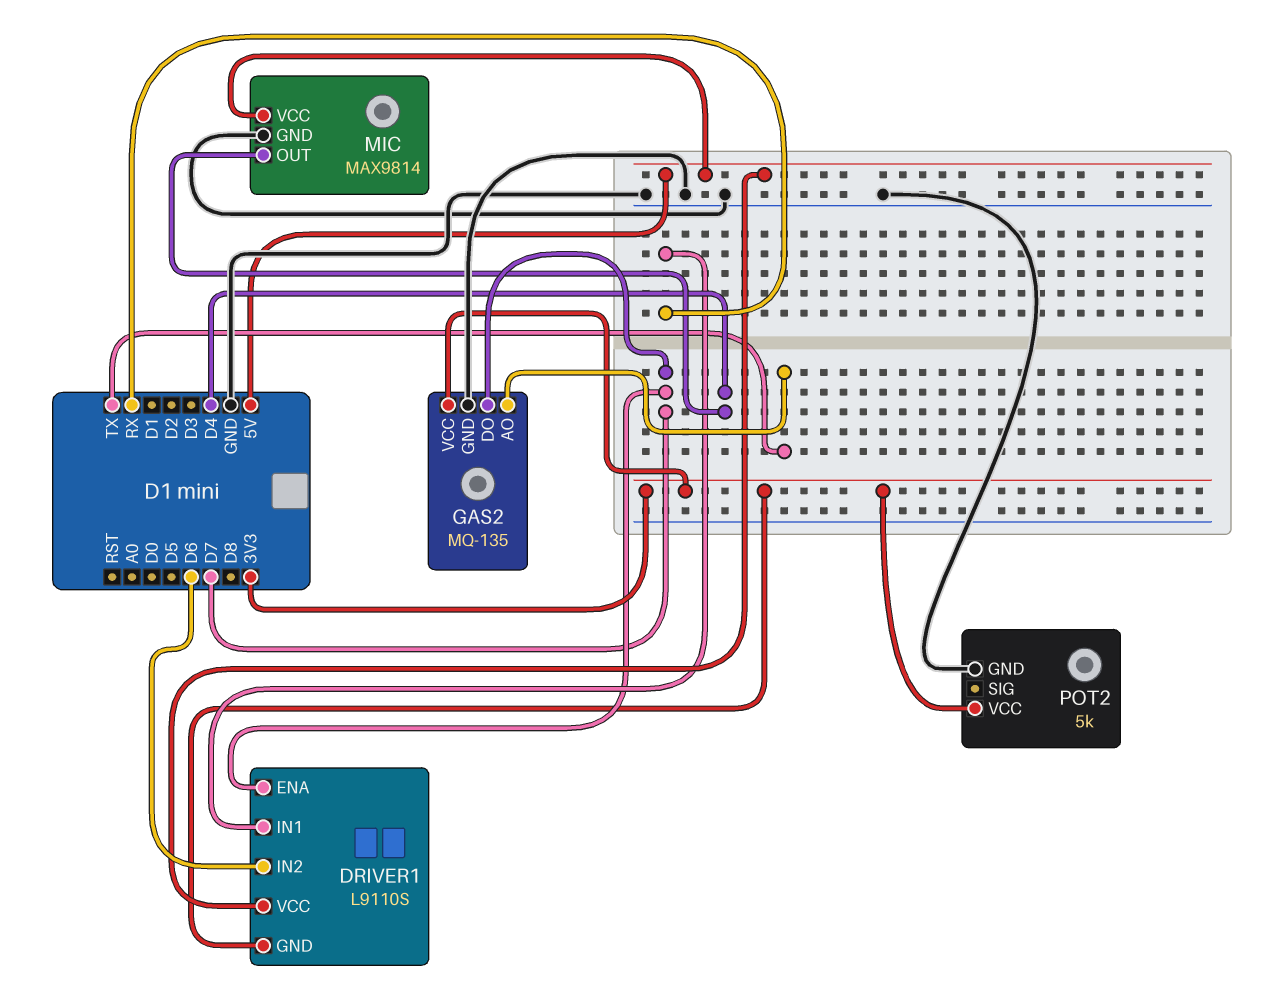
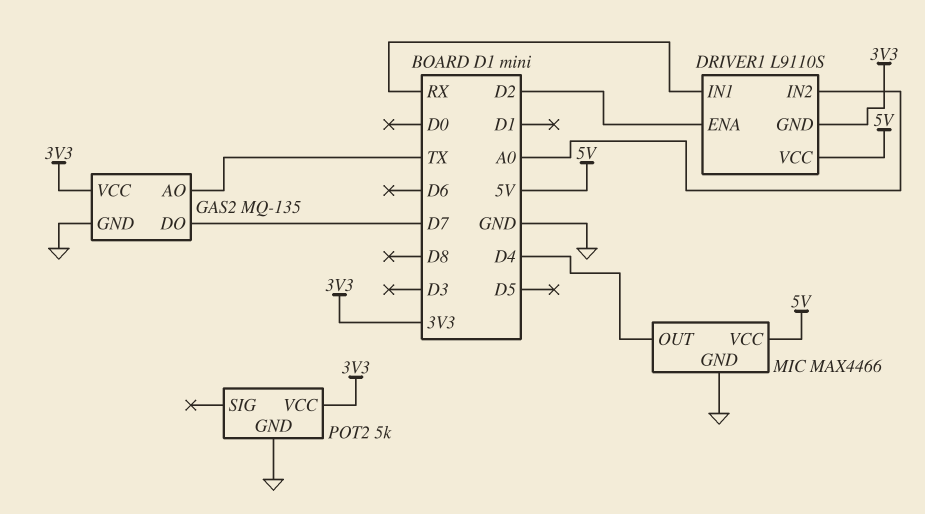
DRIVER1 pin ENA: D7 -> D2
DRIVER1 pin IN2: D6 -> A0
MIC: MAX9814 -> MAX4466

